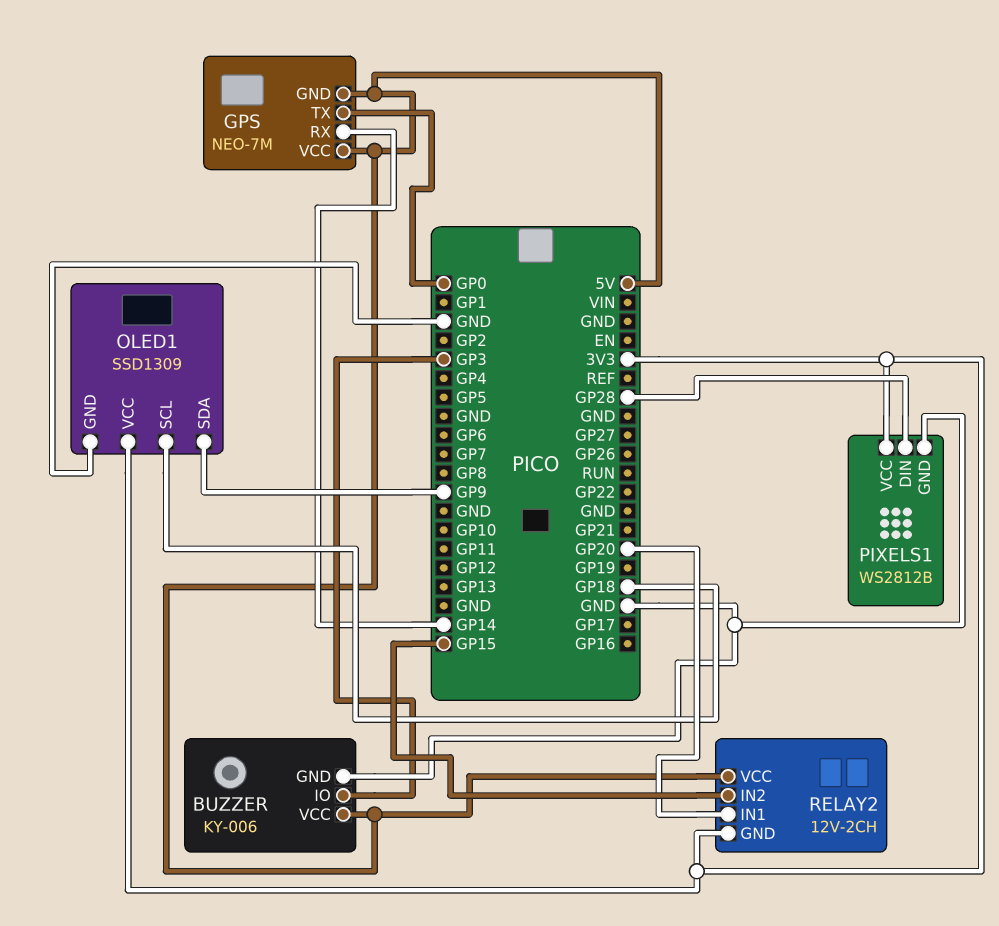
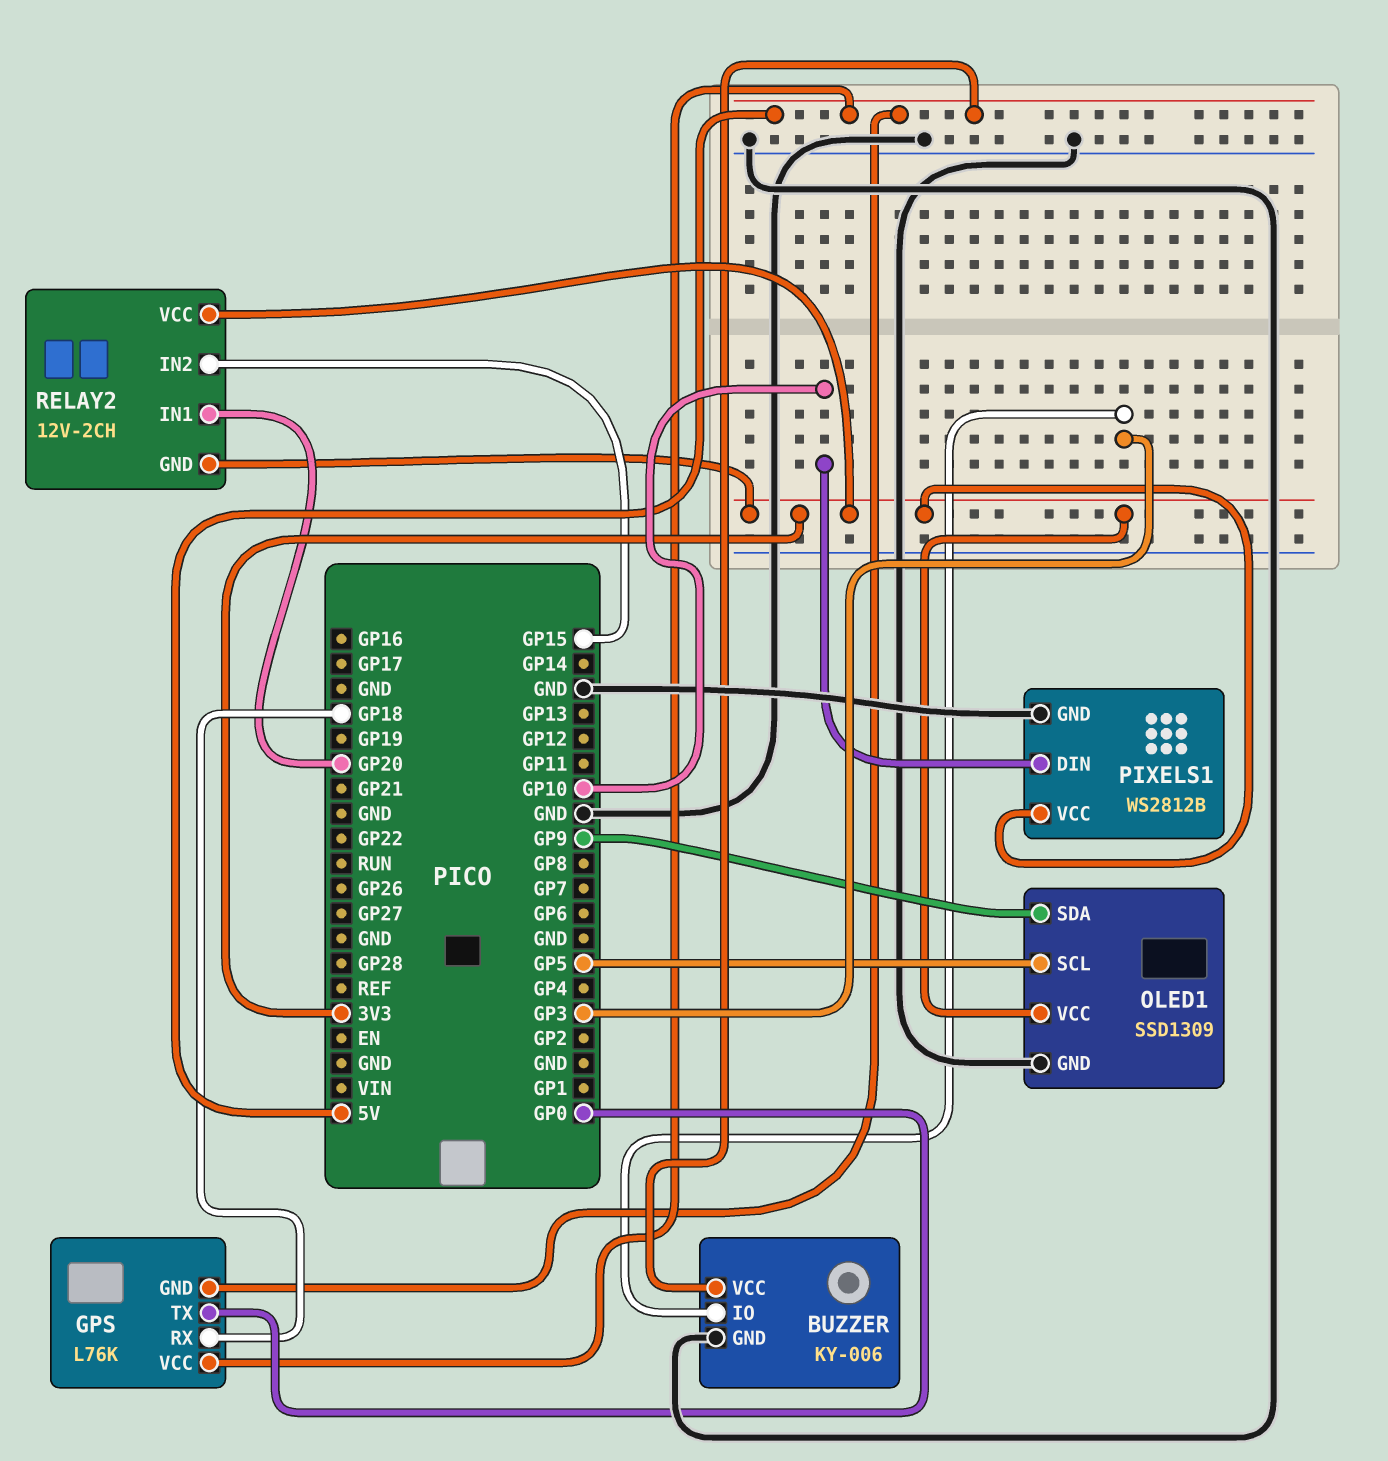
GPS: NEO-7M -> L76K
GPS pin RX: GP14 -> GP18
OLED1 pin SCL: GP18 -> GP5
PIXELS1 pin DIN: GP28 -> GP10
RELAY2 pin VCC: 5V -> 3V3

